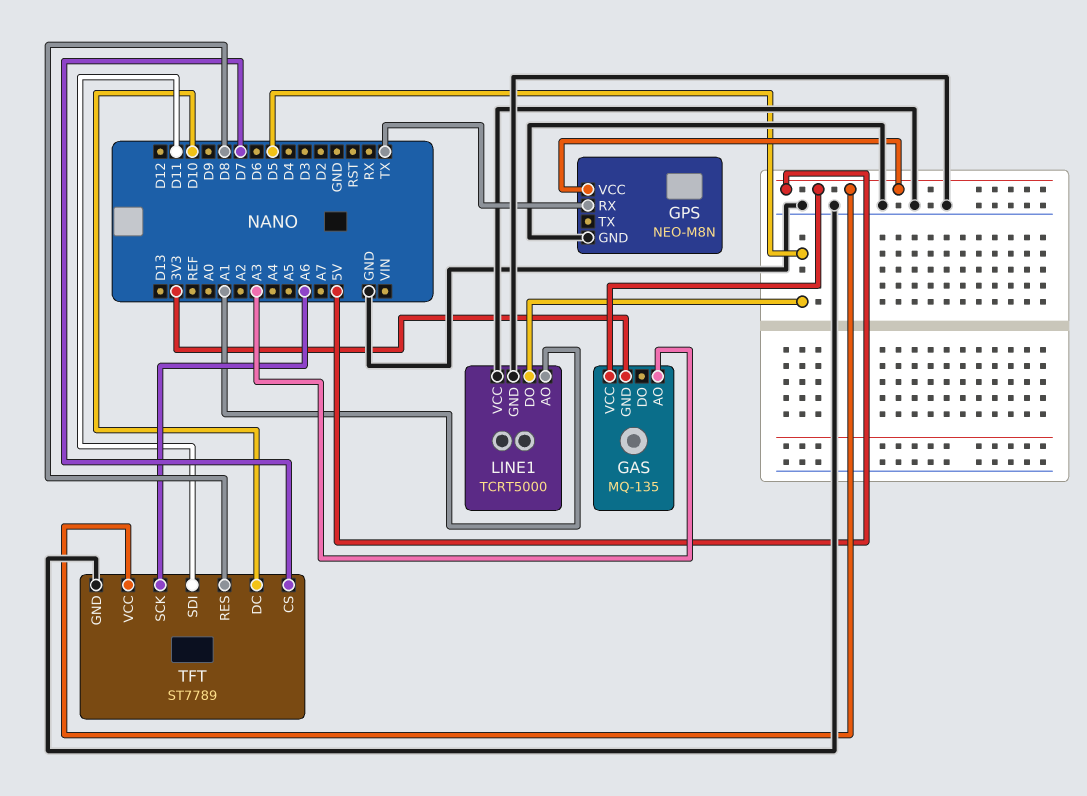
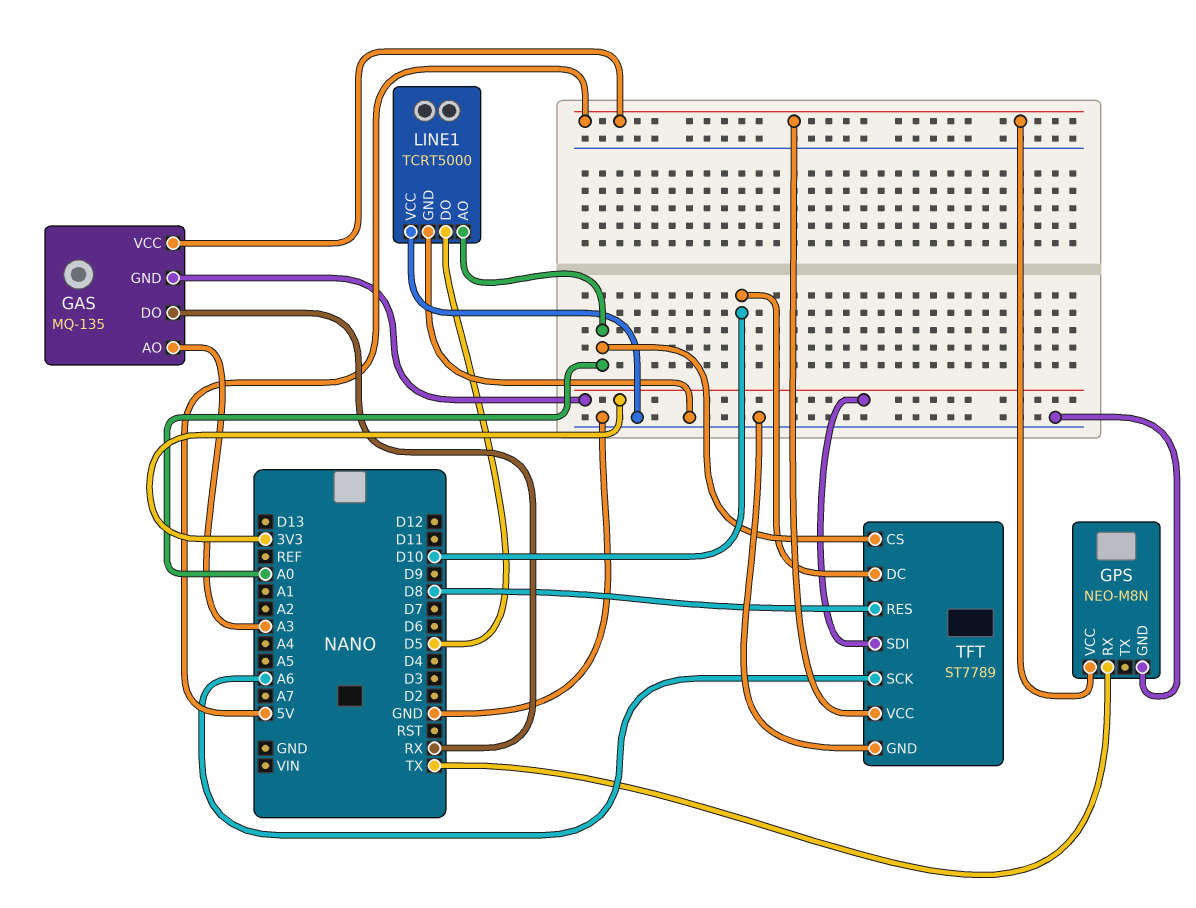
GAS pin DO: none -> RX
LINE1 pin AO: A1 -> A0
TFT pin CS: D7 -> A0
TFT pin SDI: D11 -> 3V3

